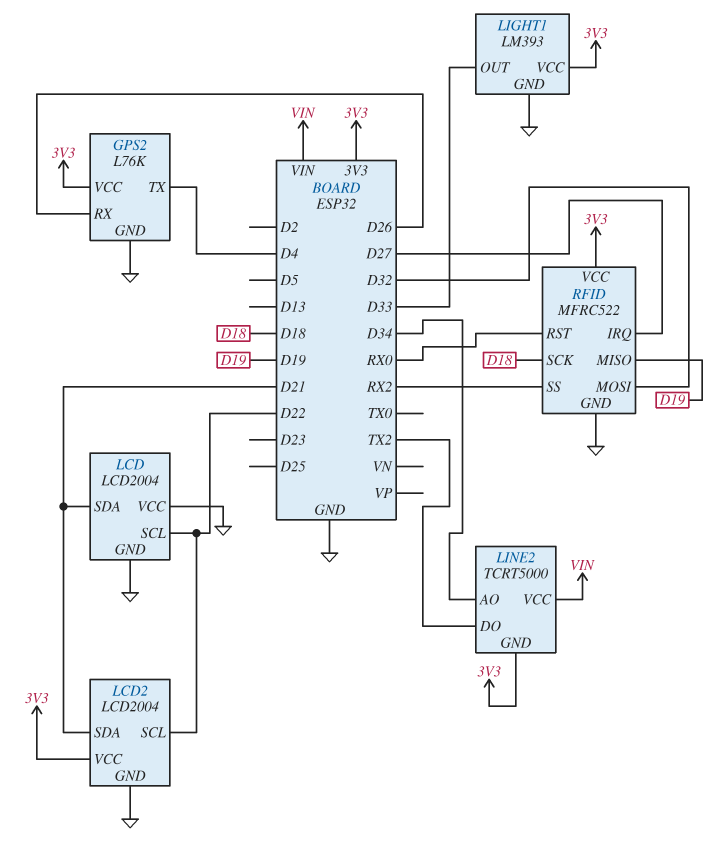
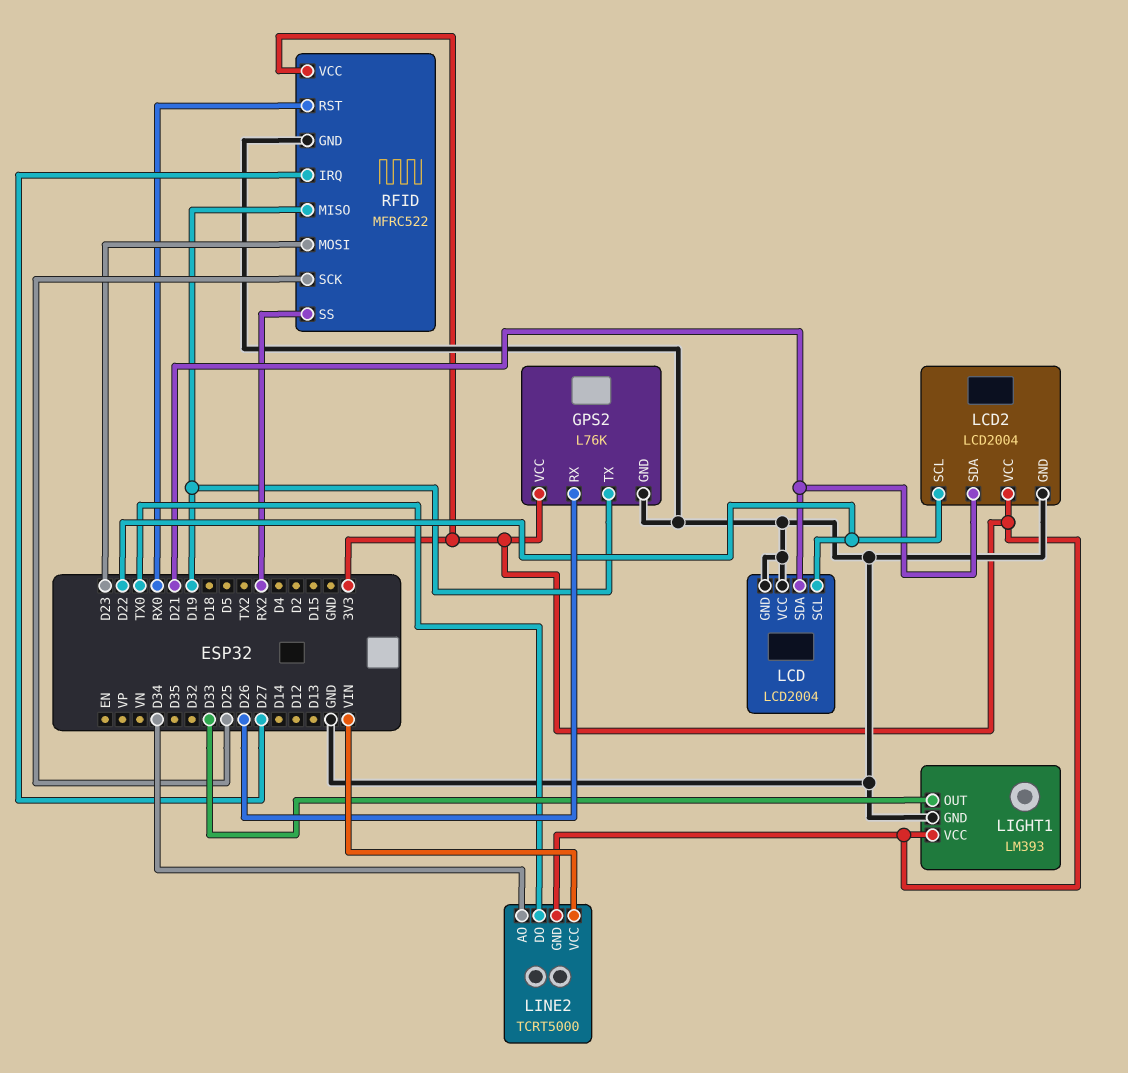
GPS2 pin TX: D4 -> D19
LINE2 pin DO: TX2 -> TX0
RFID pin MOSI: D32 -> D23
RFID pin SCK: D18 -> D25

